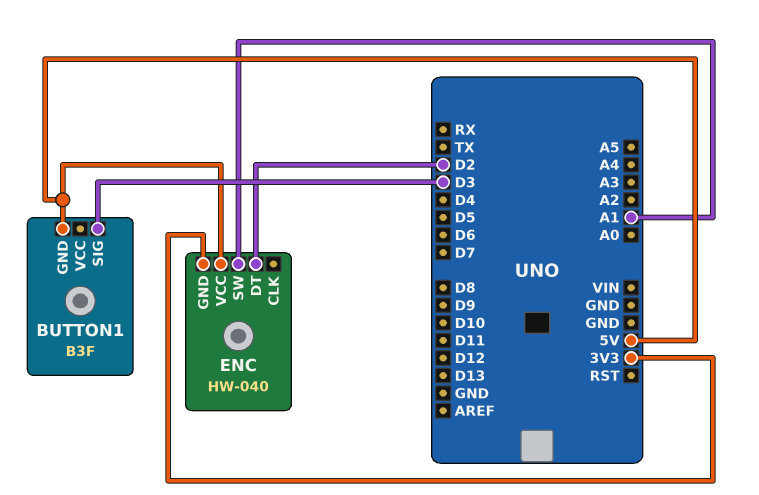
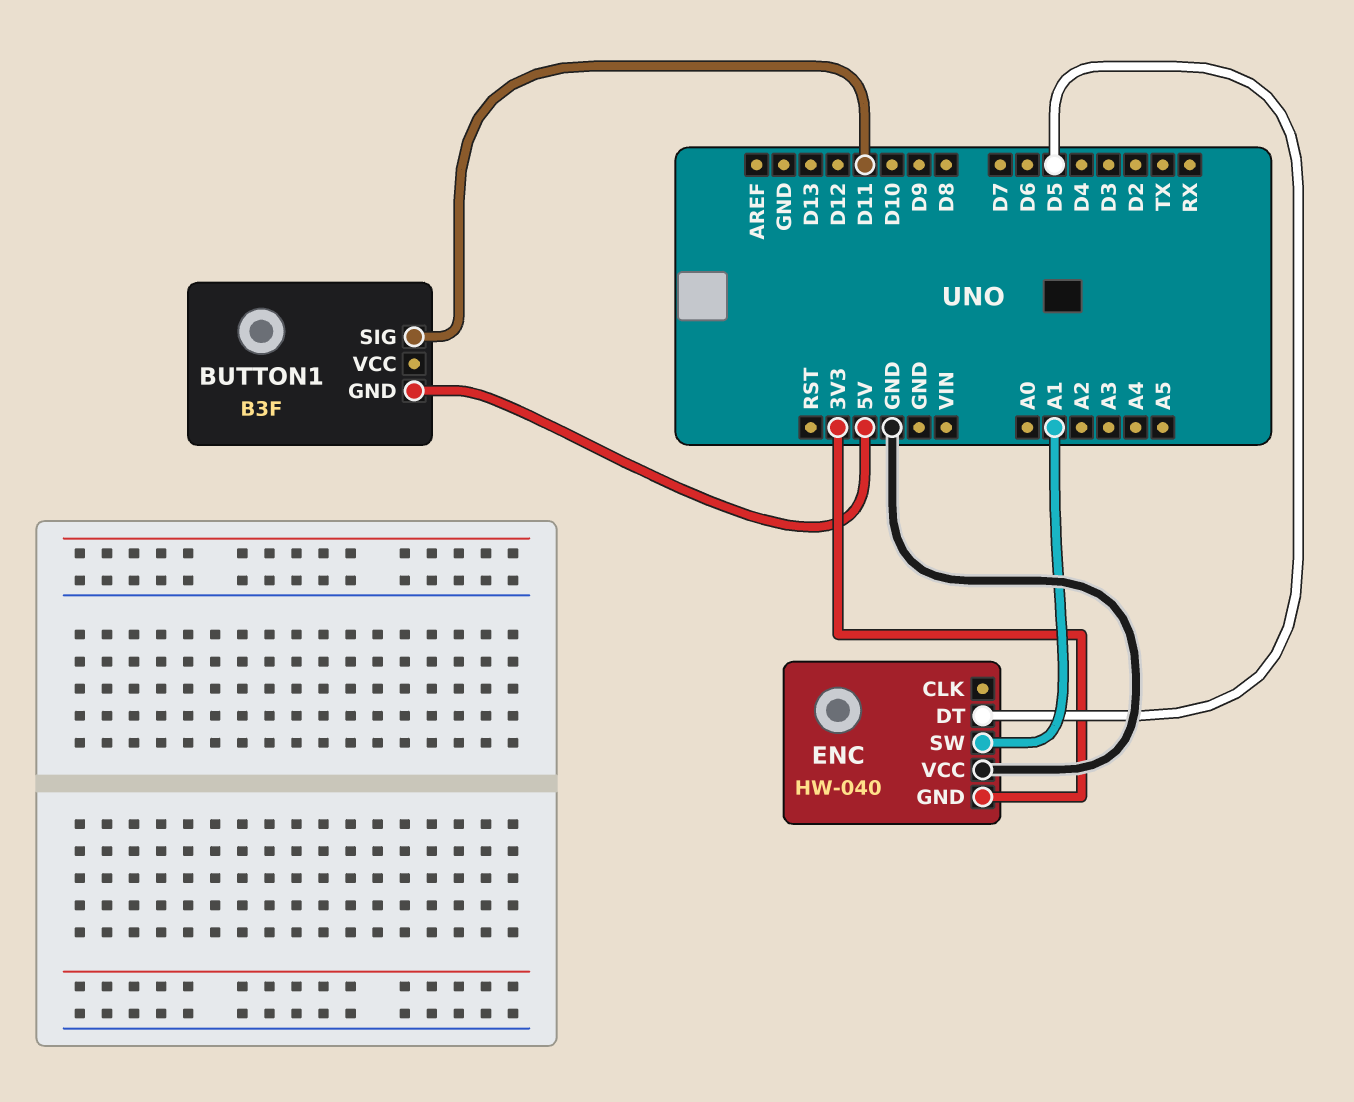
BUTTON1 pin SIG: D3 -> D11
ENC pin DT: D2 -> D5
ENC pin VCC: 5V -> GND

